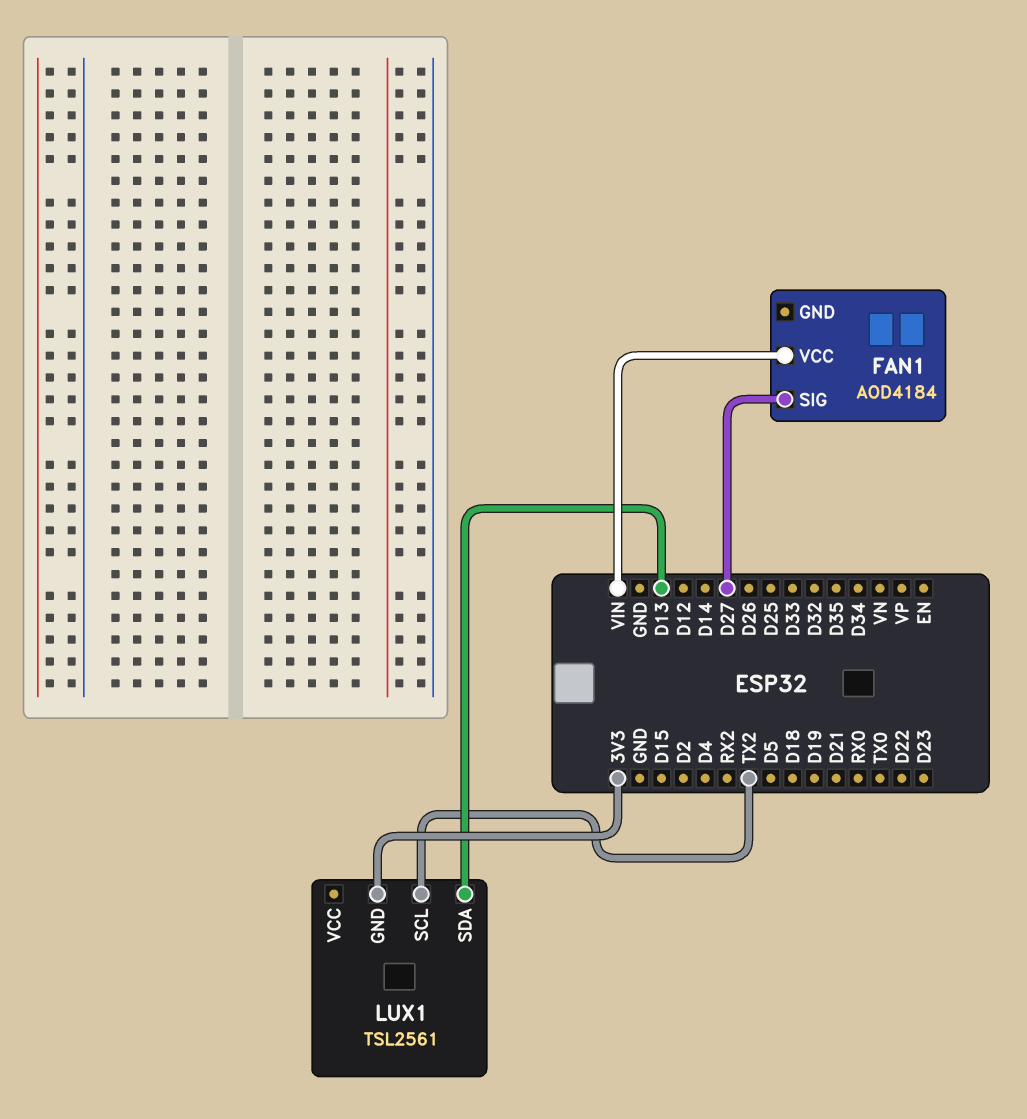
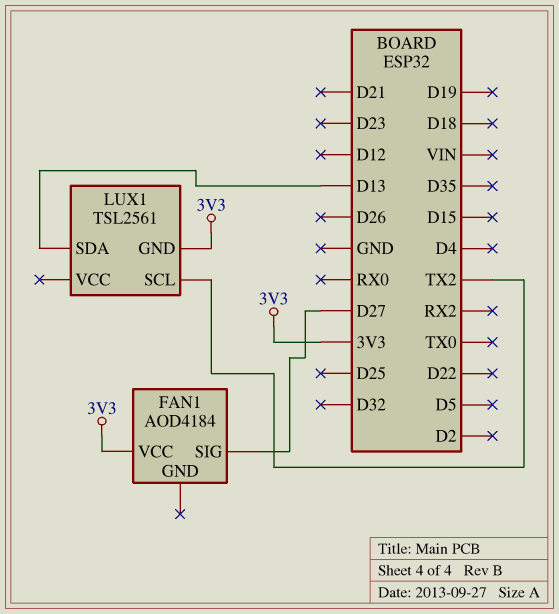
FAN1 pin VCC: VIN -> 3V3

